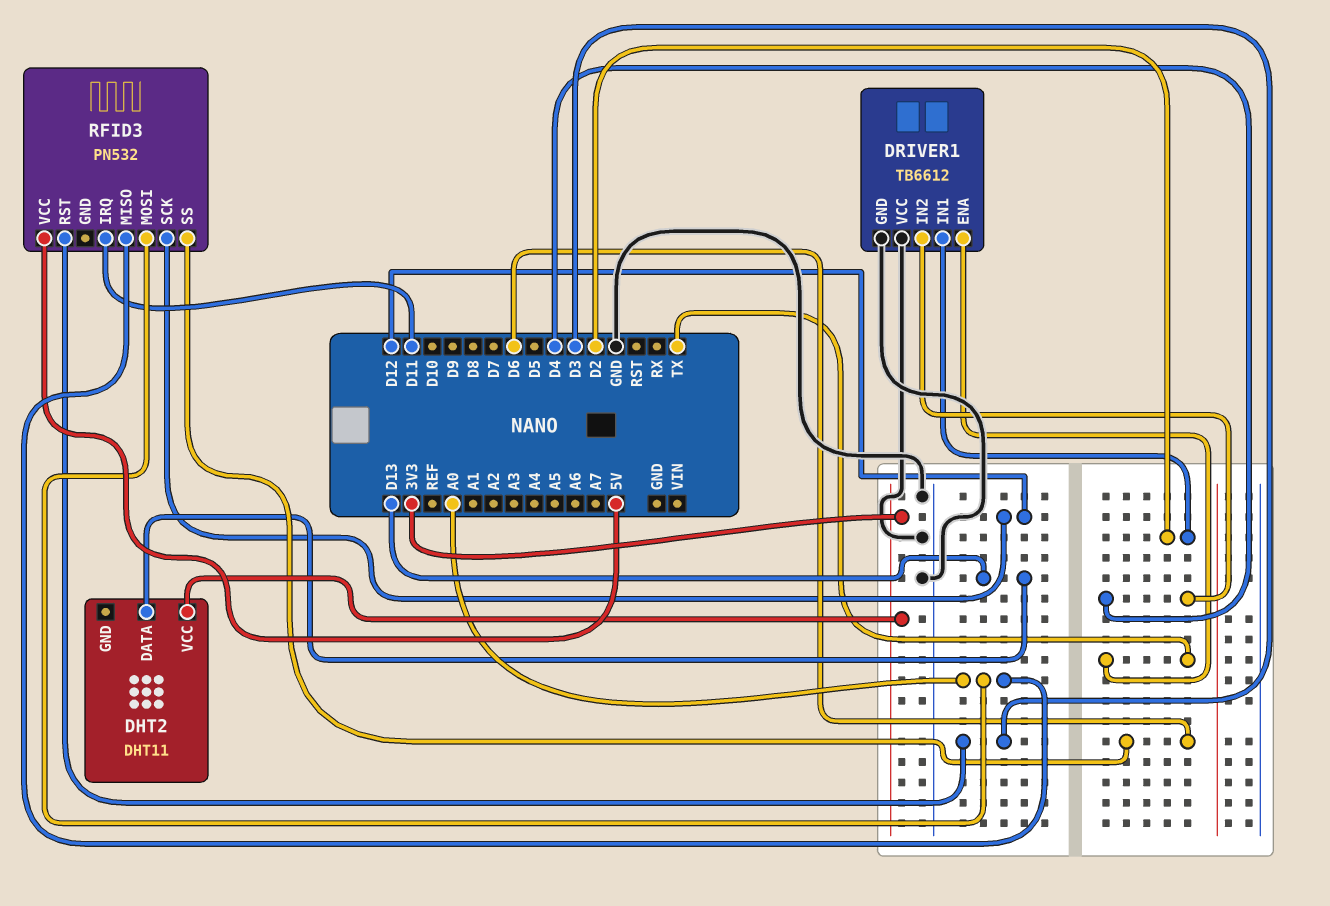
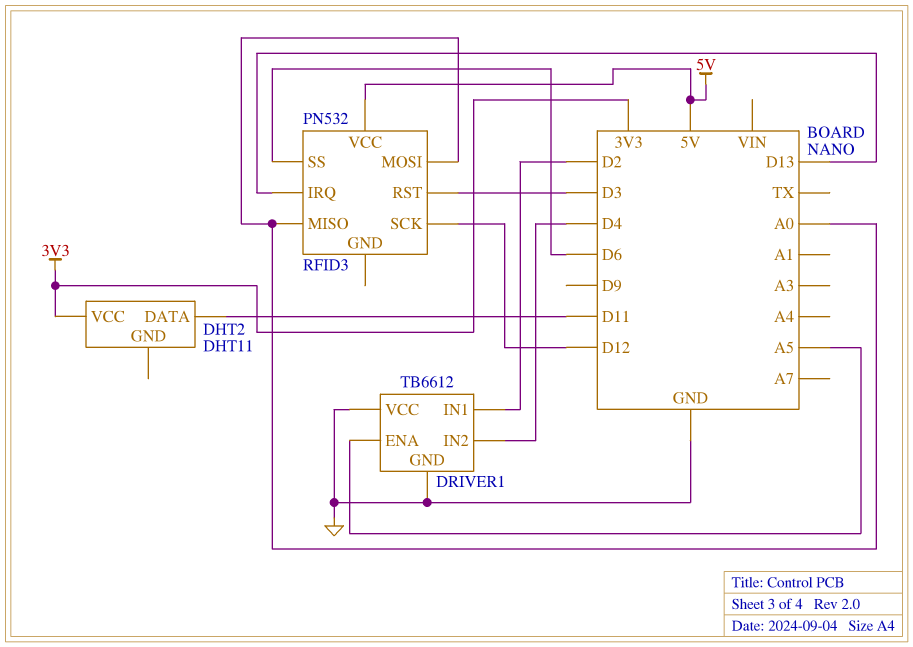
DHT2 pin DATA: D13 -> D11
DRIVER1 pin ENA: TX -> A5
RFID3 pin IRQ: D11 -> D13

